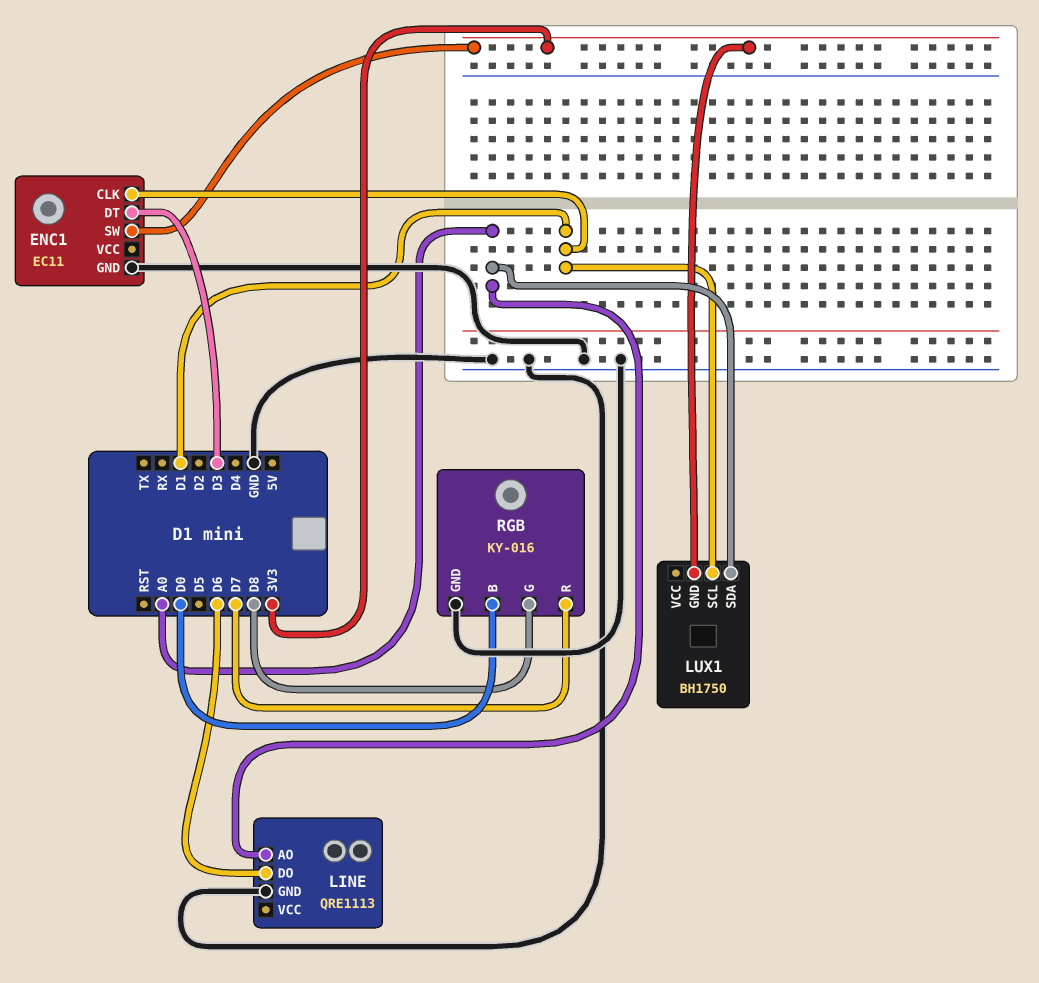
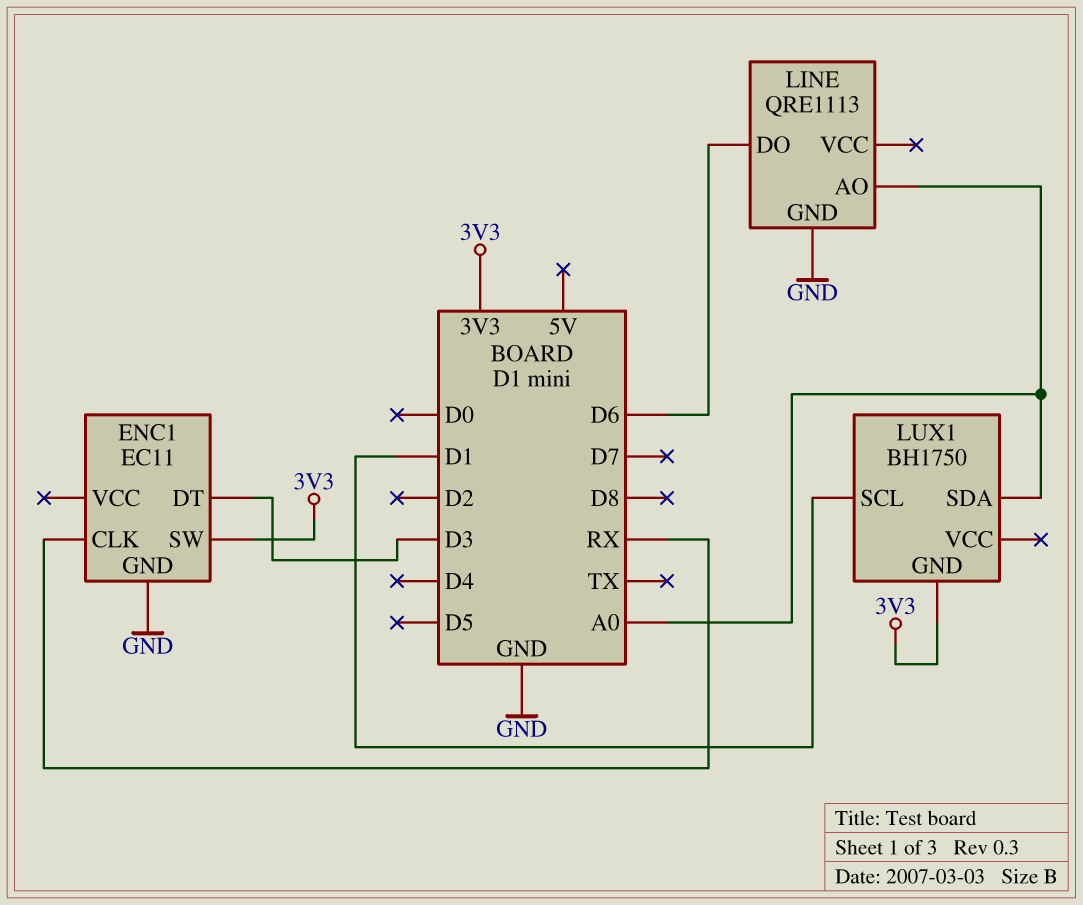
ENC1 pin CLK: D1 -> RX
RGB: KY-016 -> none
RGB pin B: D0 -> none
RGB pin G: D8 -> none
RGB pin GND: GND -> none
RGB pin R: D7 -> none

